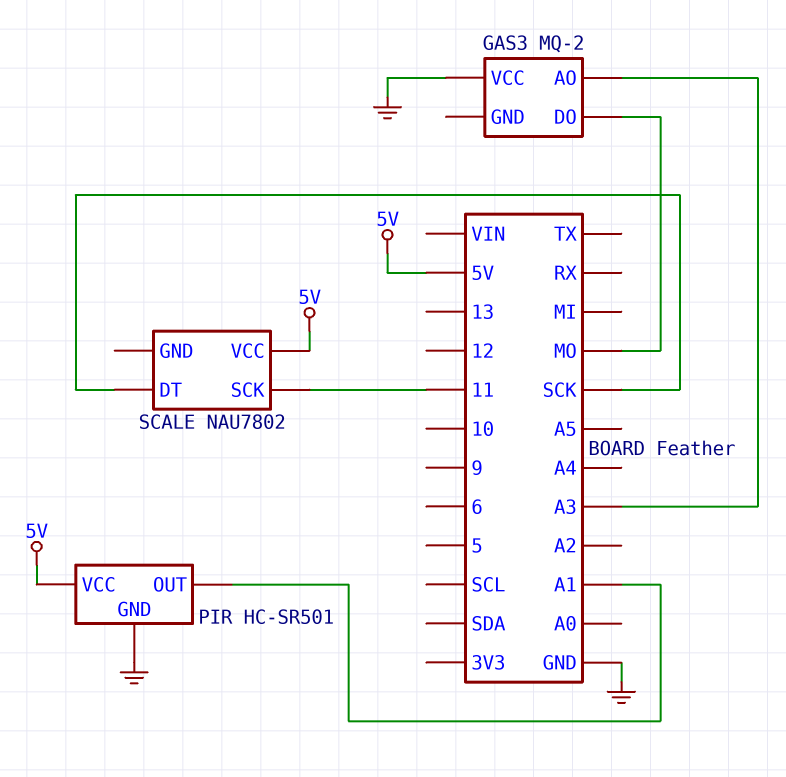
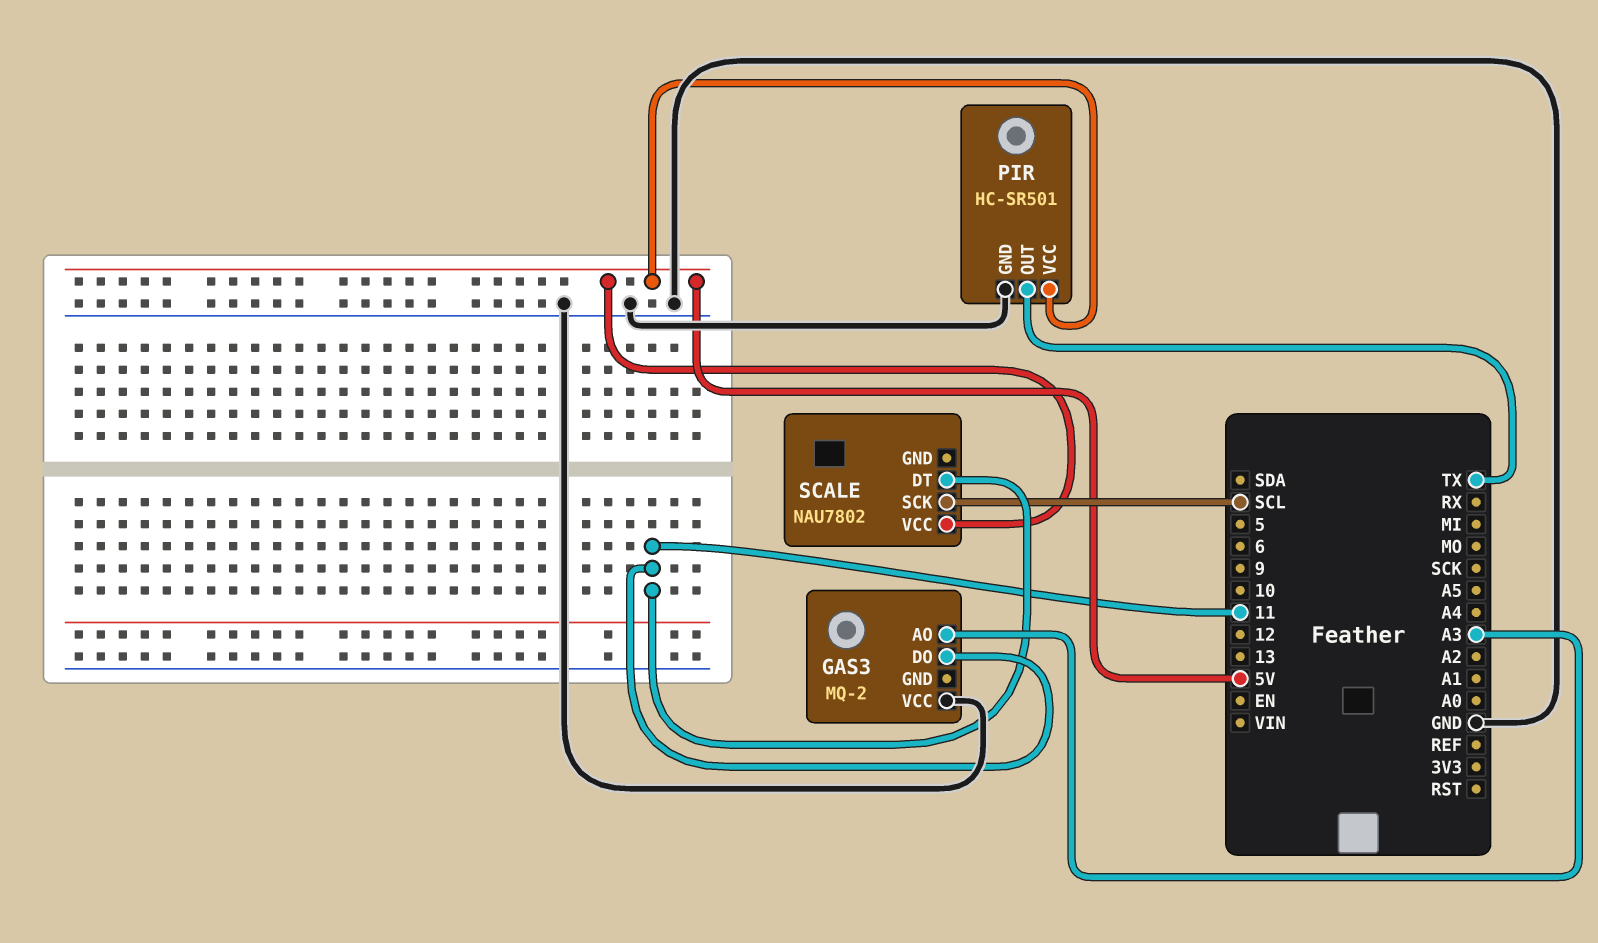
GAS3 pin DO: MO -> 11
PIR pin OUT: A1 -> TX
SCALE pin DT: SCK -> 11
SCALE pin SCK: 11 -> SCL

